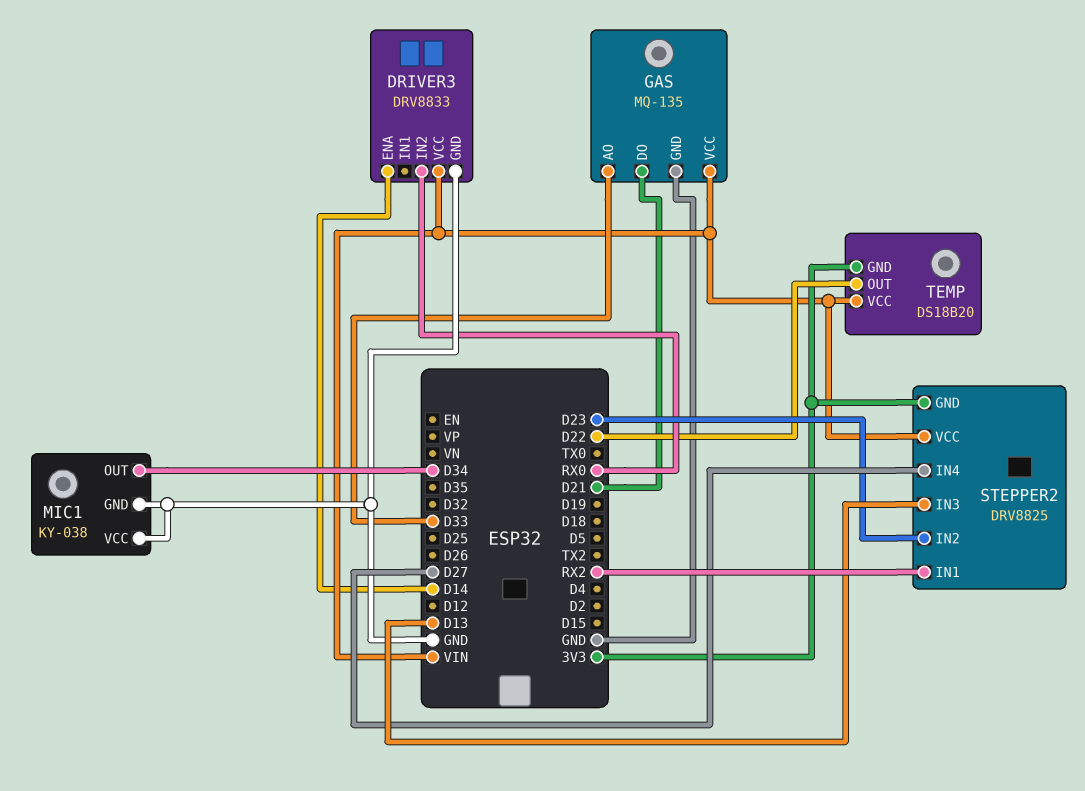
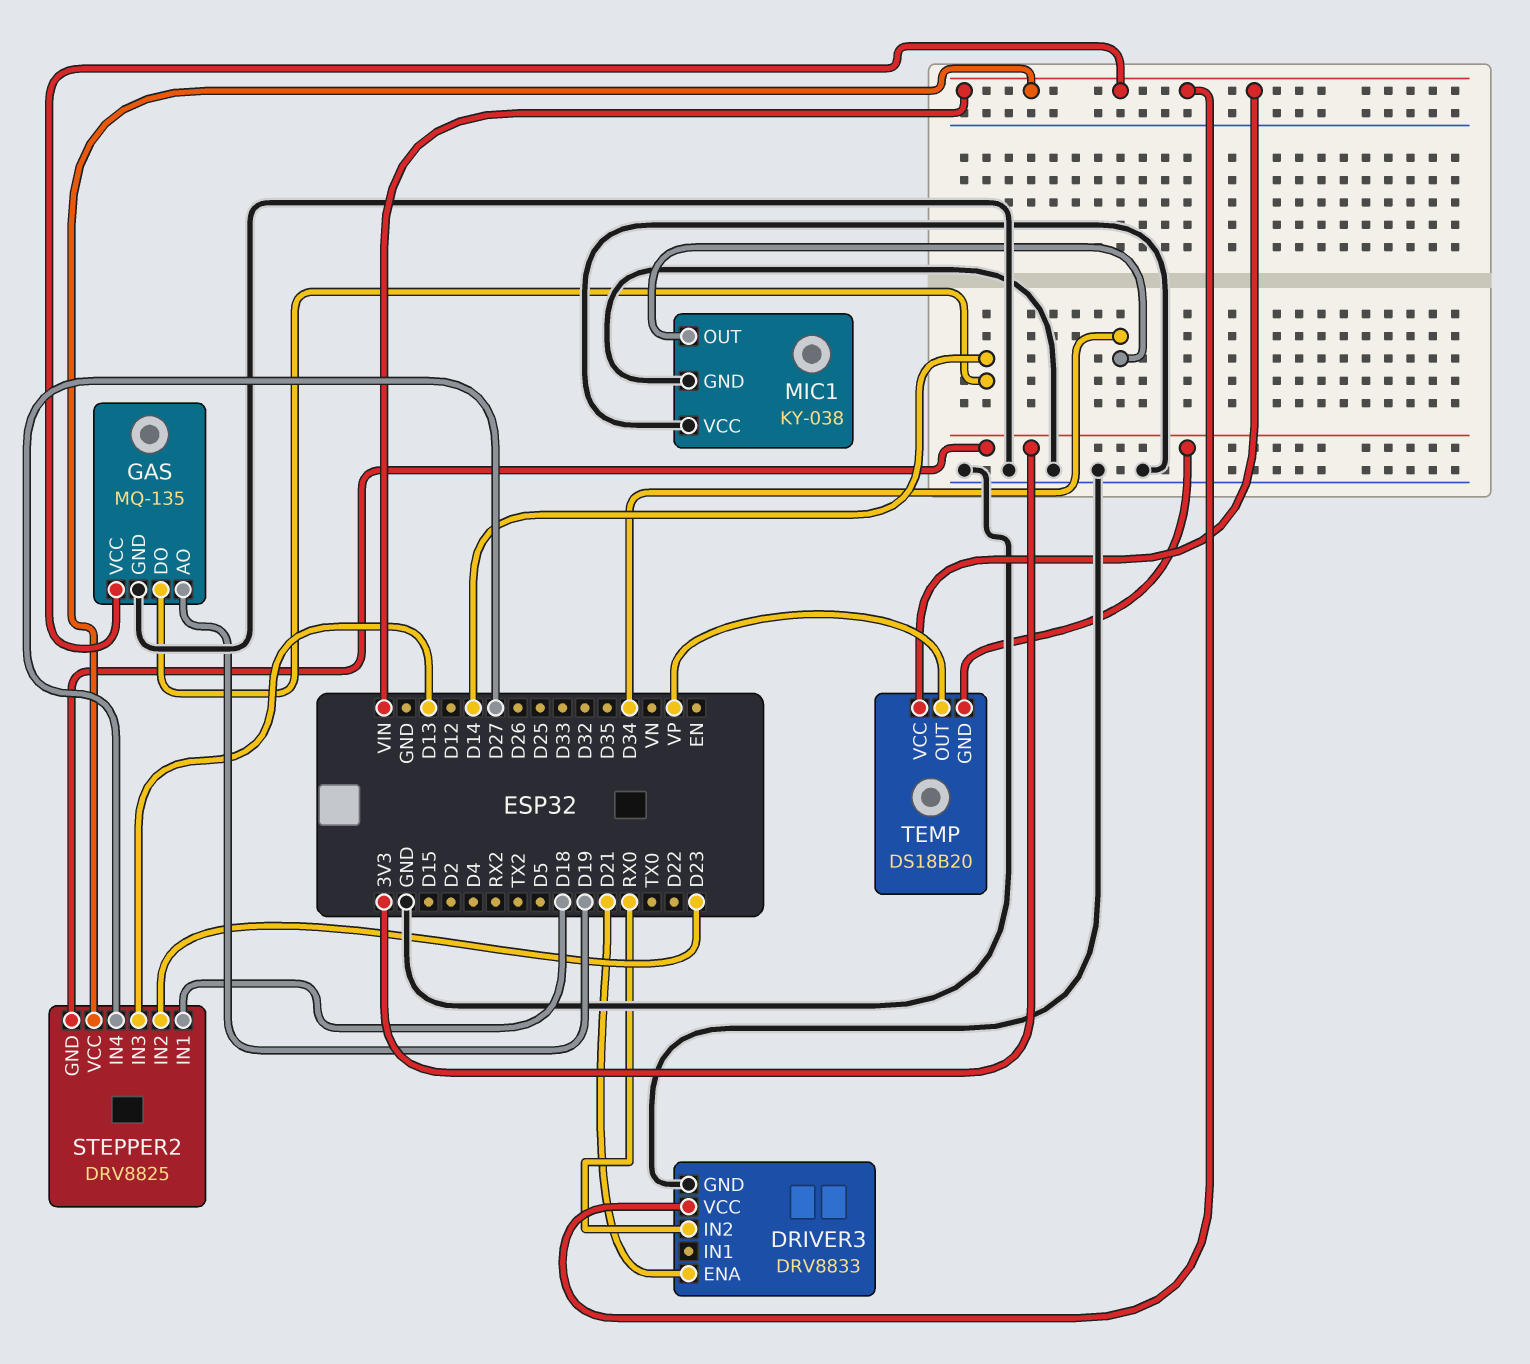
DRIVER3 pin ENA: D14 -> D21
GAS pin AO: D33 -> D19
GAS pin DO: D21 -> D14
STEPPER2 pin IN1: RX2 -> D18
TEMP pin OUT: D22 -> VP

